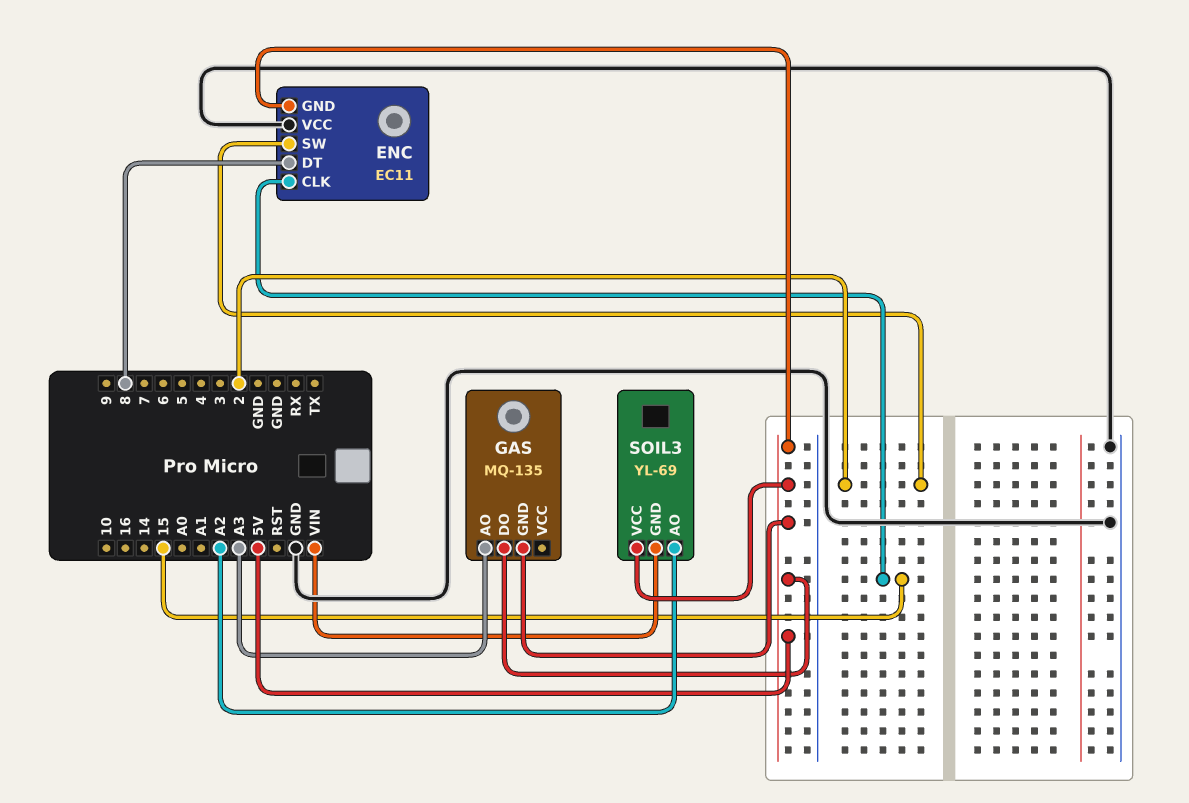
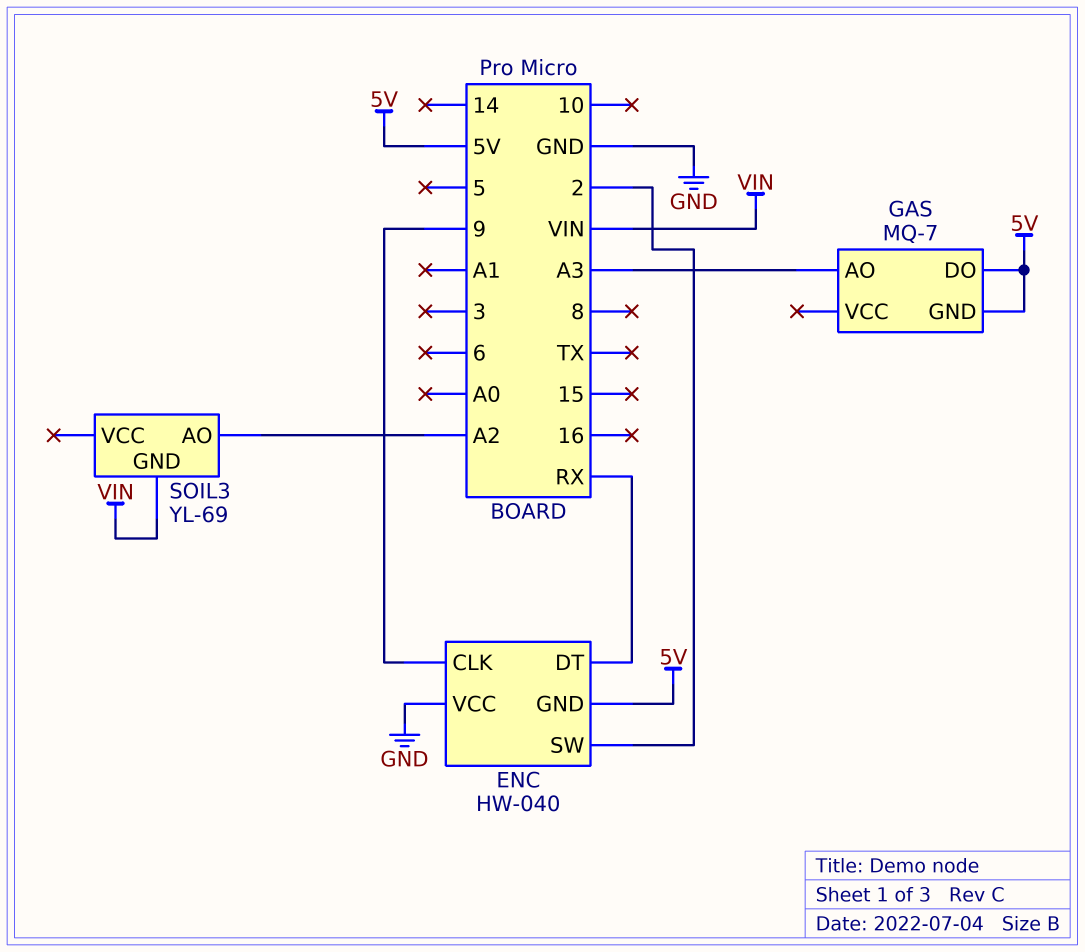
ENC: EC11 -> HW-040
ENC pin CLK: 15 -> 9
ENC pin DT: 8 -> RX
GAS: MQ-135 -> MQ-7
SOIL3 pin VCC: 5V -> none

